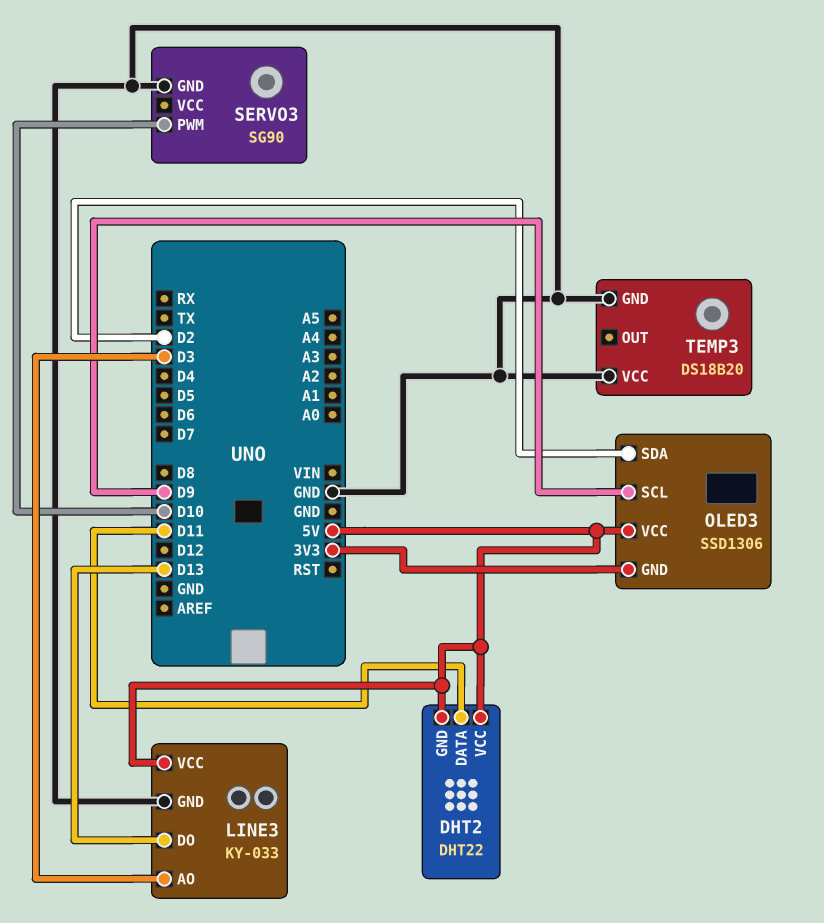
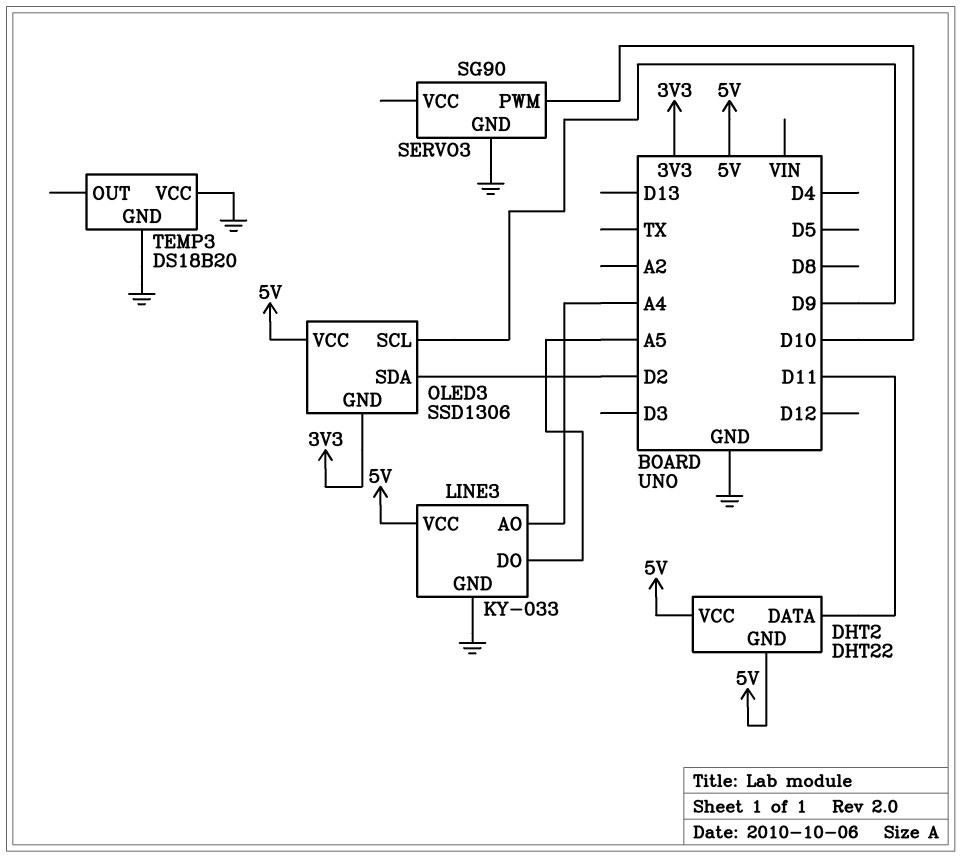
LINE3 pin AO: D3 -> A4
LINE3 pin DO: D13 -> A5

